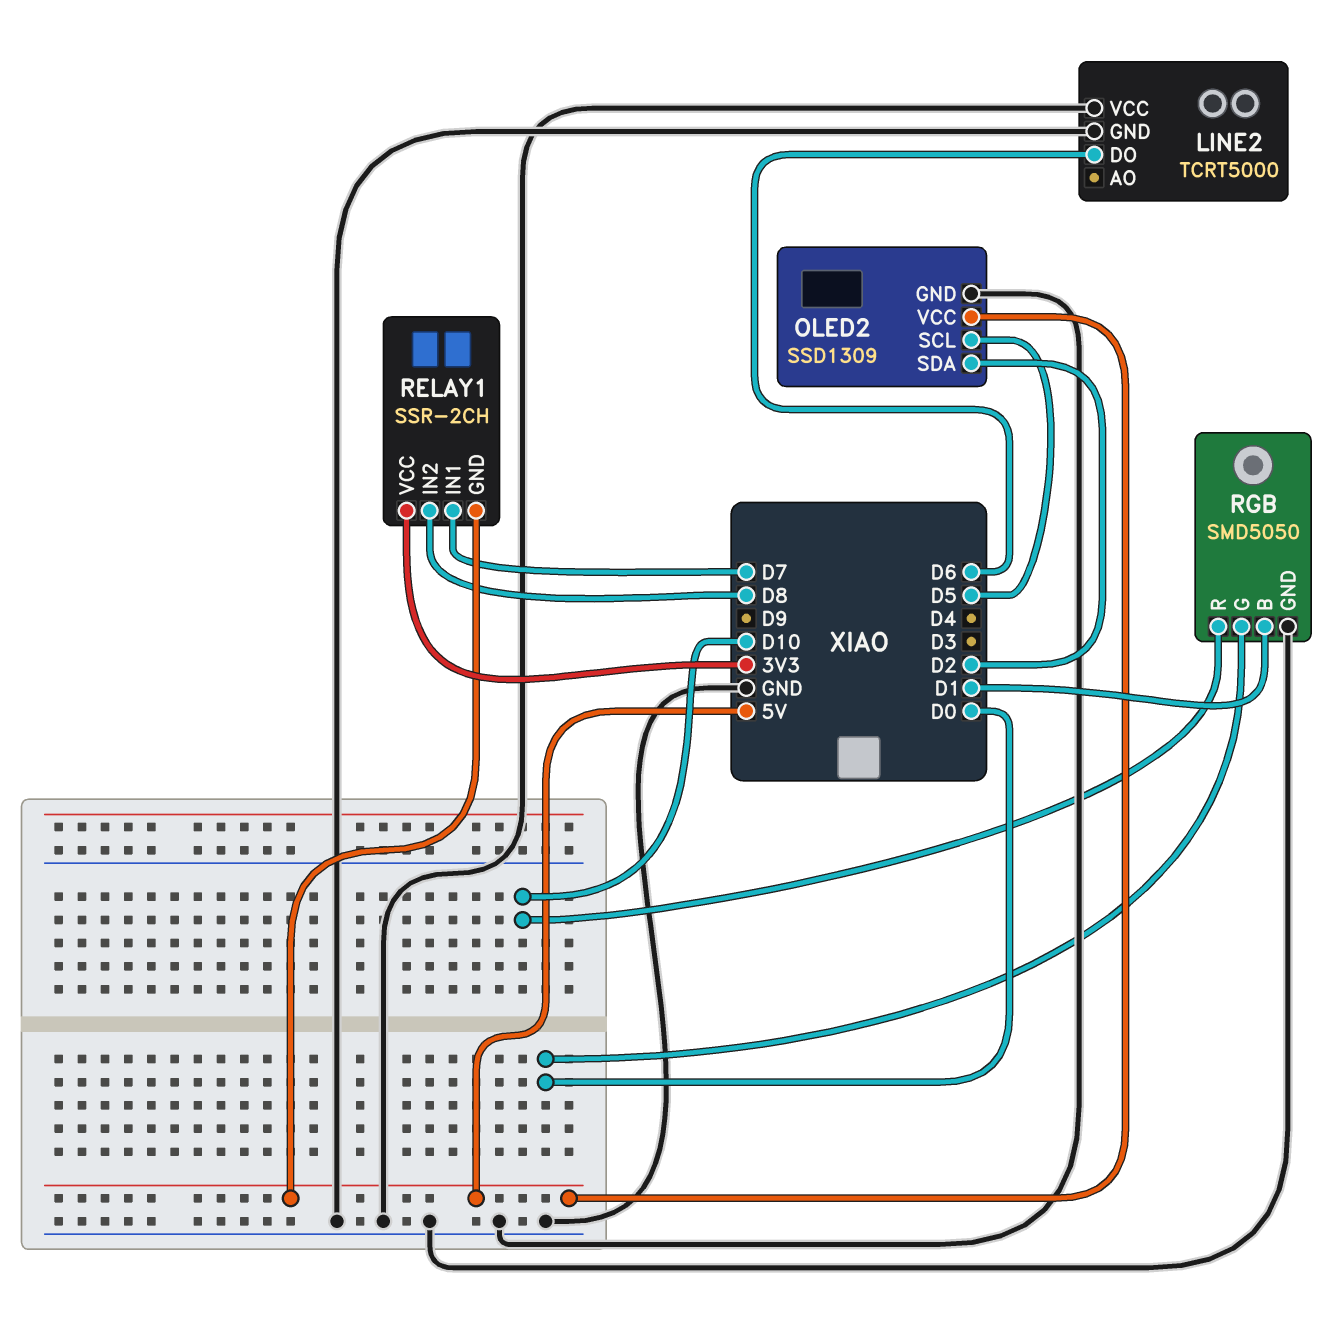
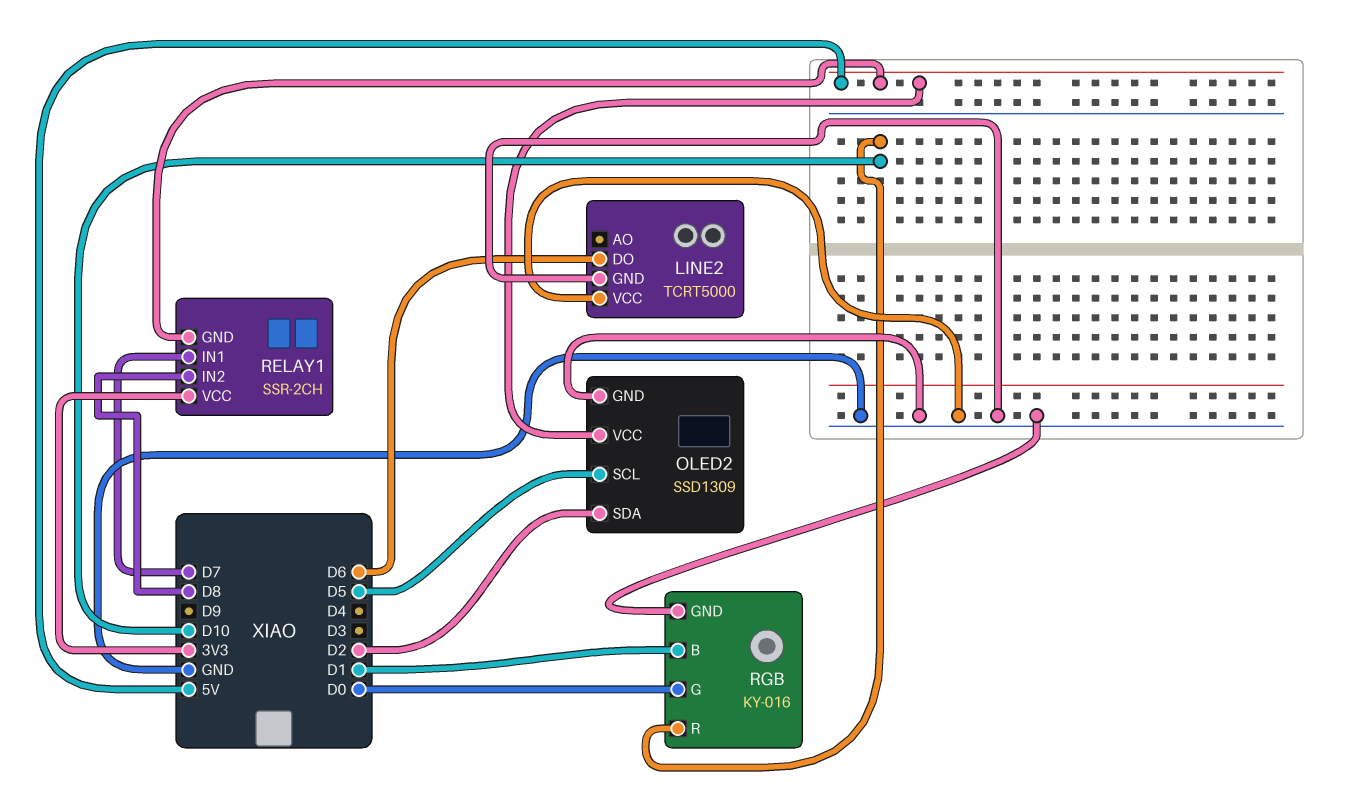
RGB: SMD5050 -> KY-016

